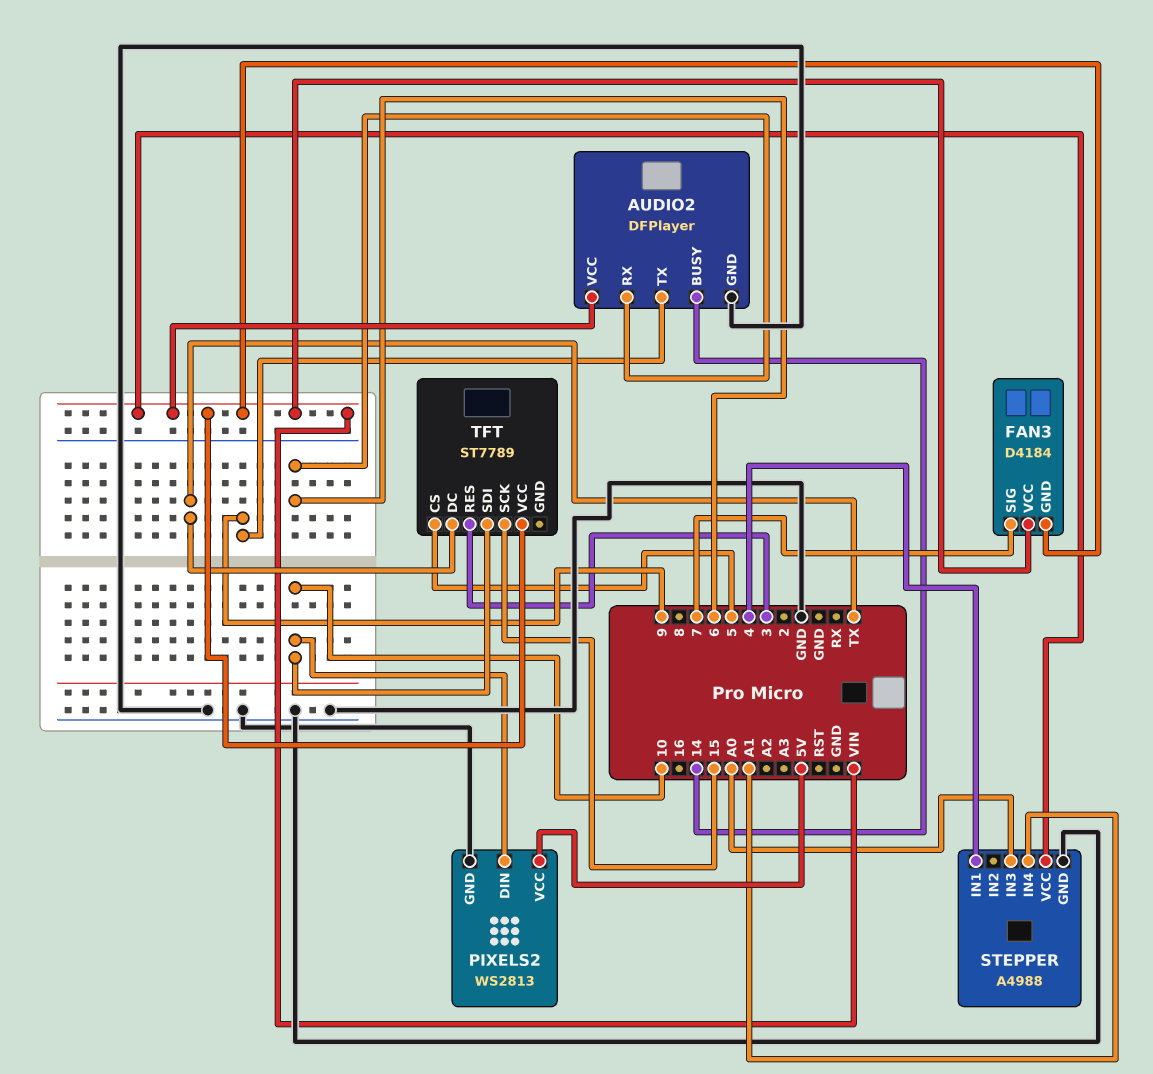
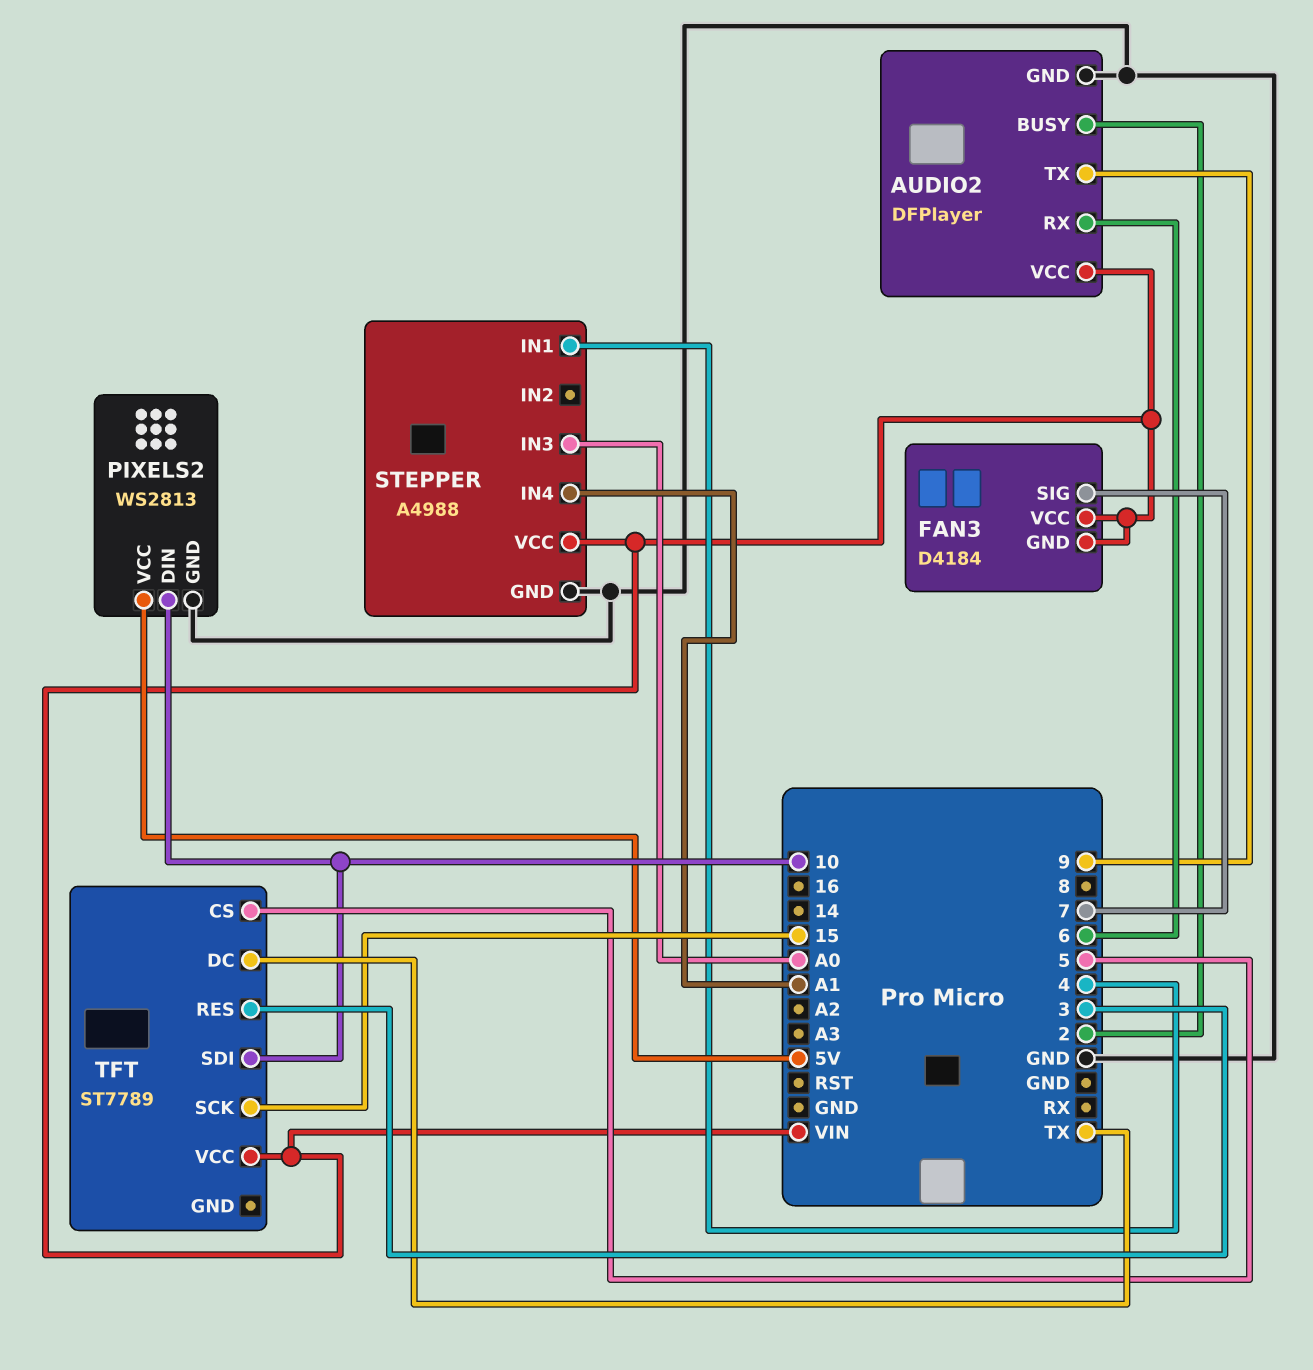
AUDIO2 pin BUSY: 14 -> 2

